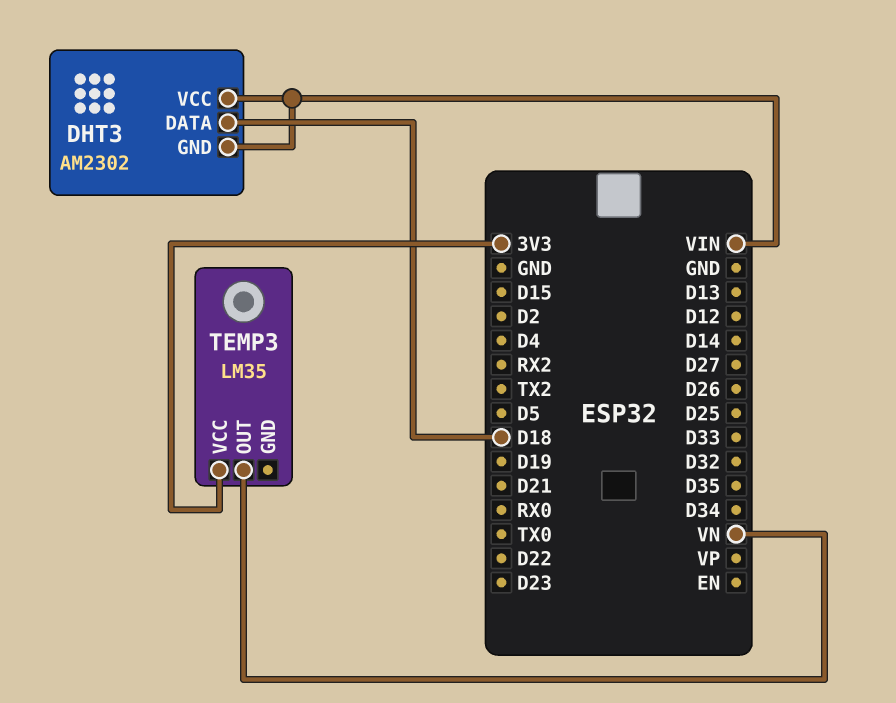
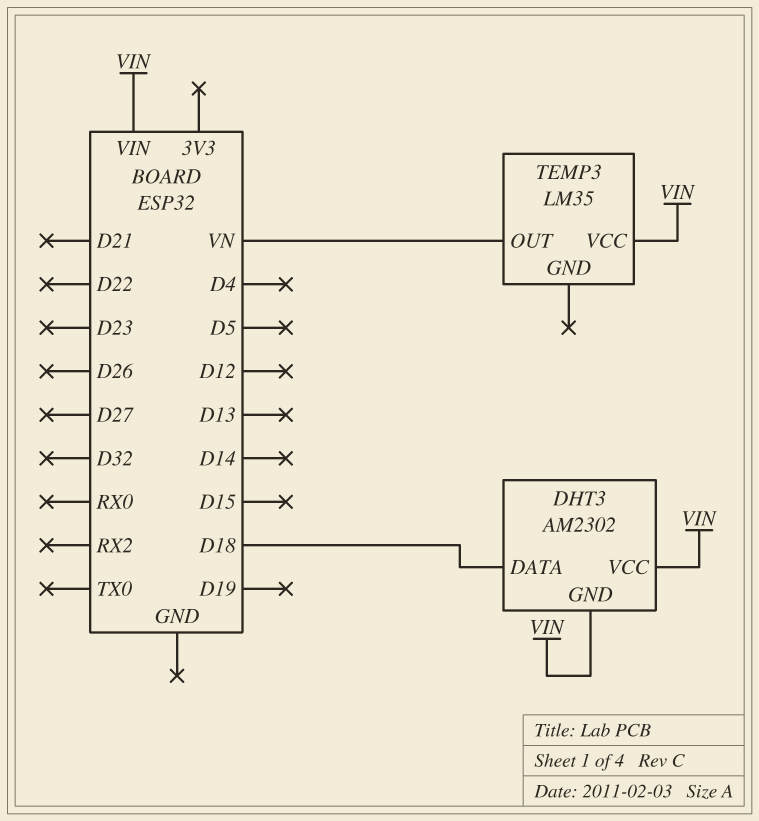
TEMP3 pin VCC: 3V3 -> VIN

